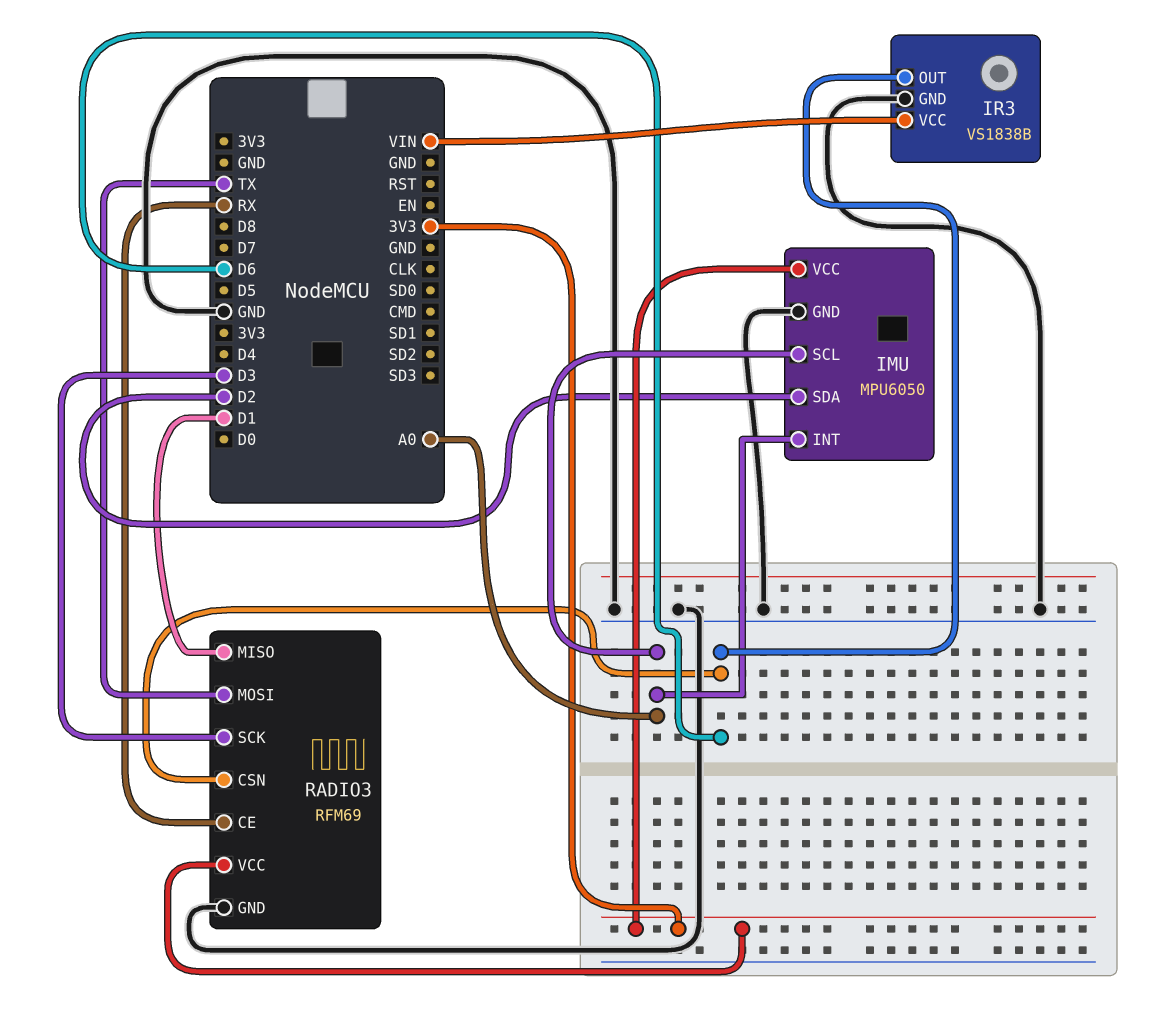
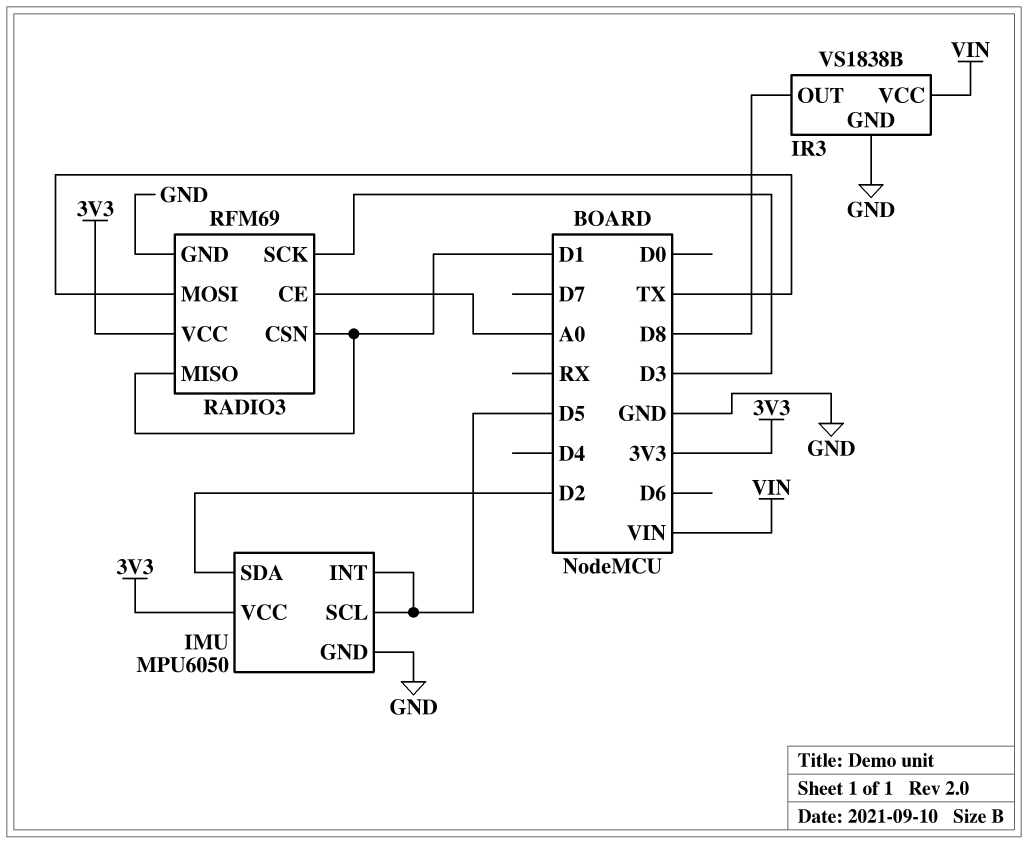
IMU pin INT: A0 -> D5
IMU pin SCL: A0 -> D5
IR3 pin OUT: D6 -> D8
RADIO3 pin CE: RX -> A0
RADIO3 pin CSN: D6 -> D1

